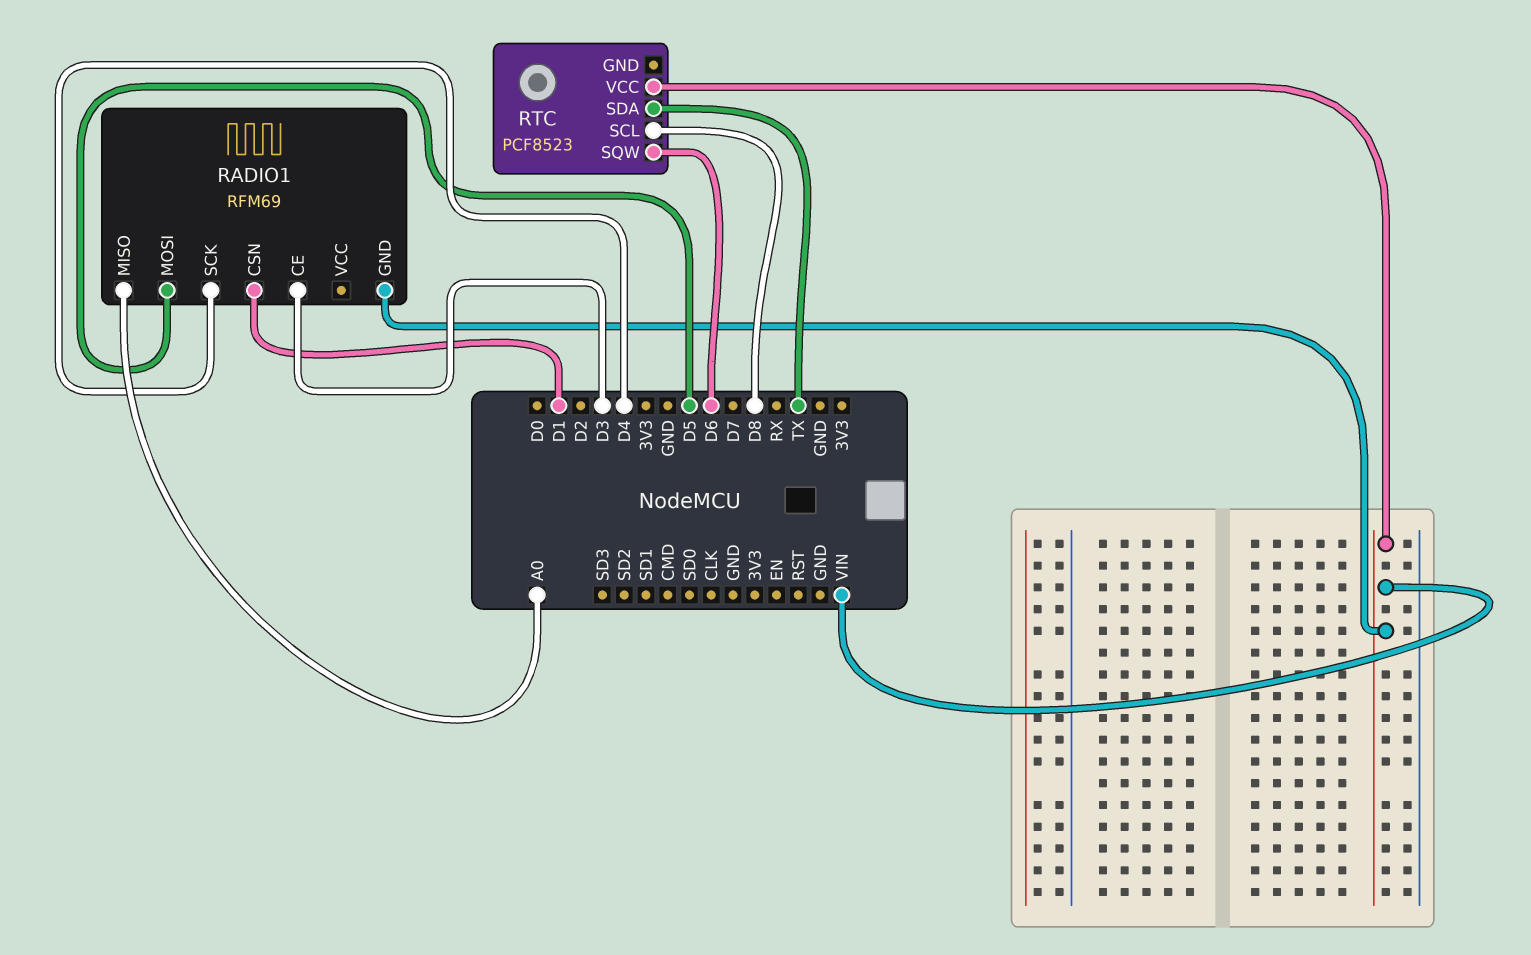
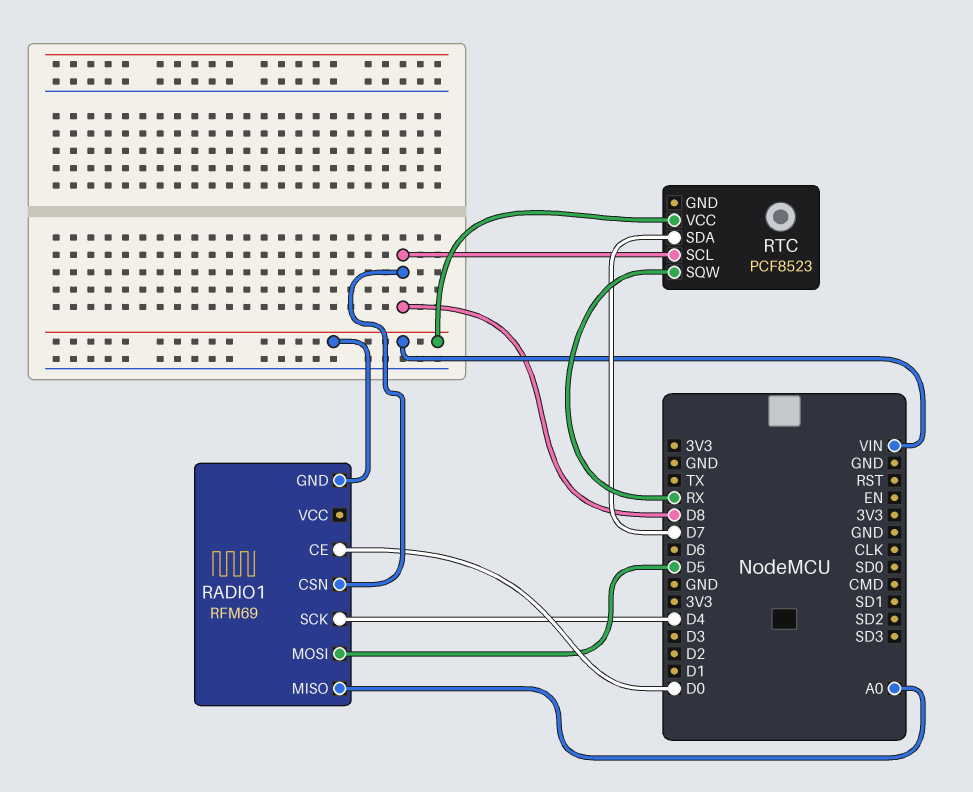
RADIO1 pin CE: D3 -> D0
RADIO1 pin CSN: D1 -> D8
RTC pin SDA: TX -> D7
RTC pin SQW: D6 -> RX

